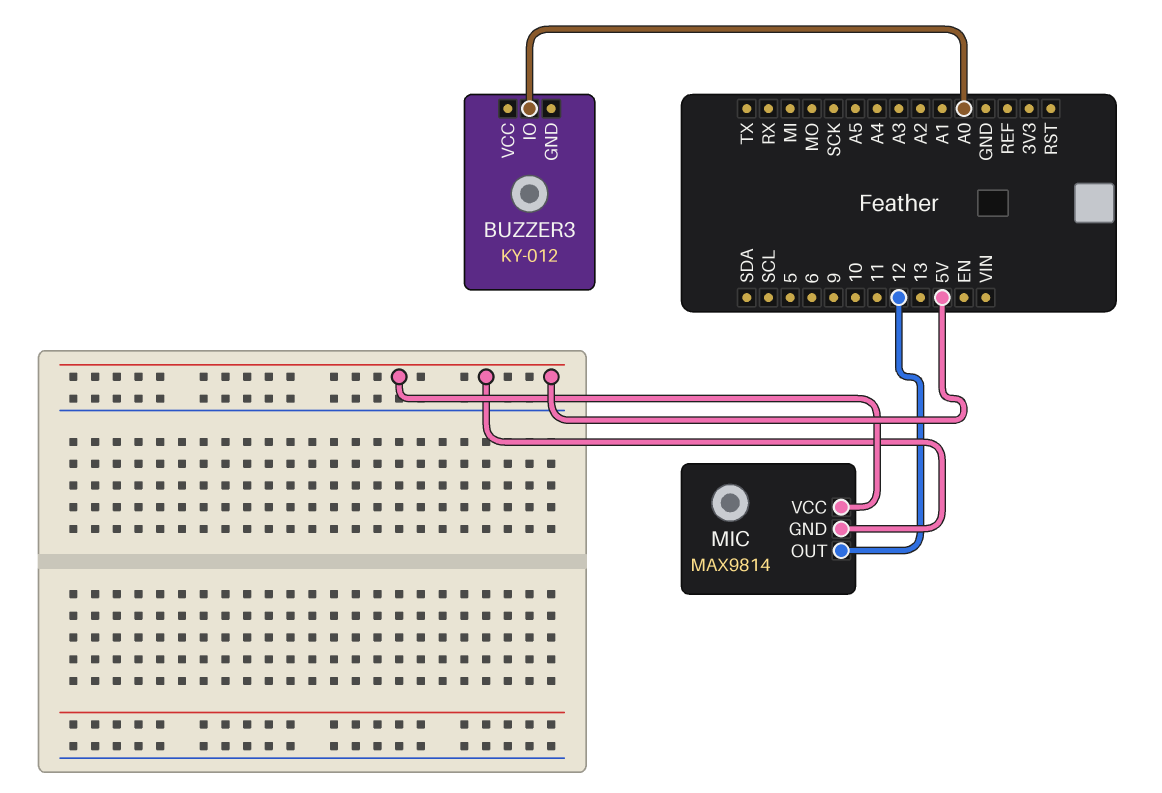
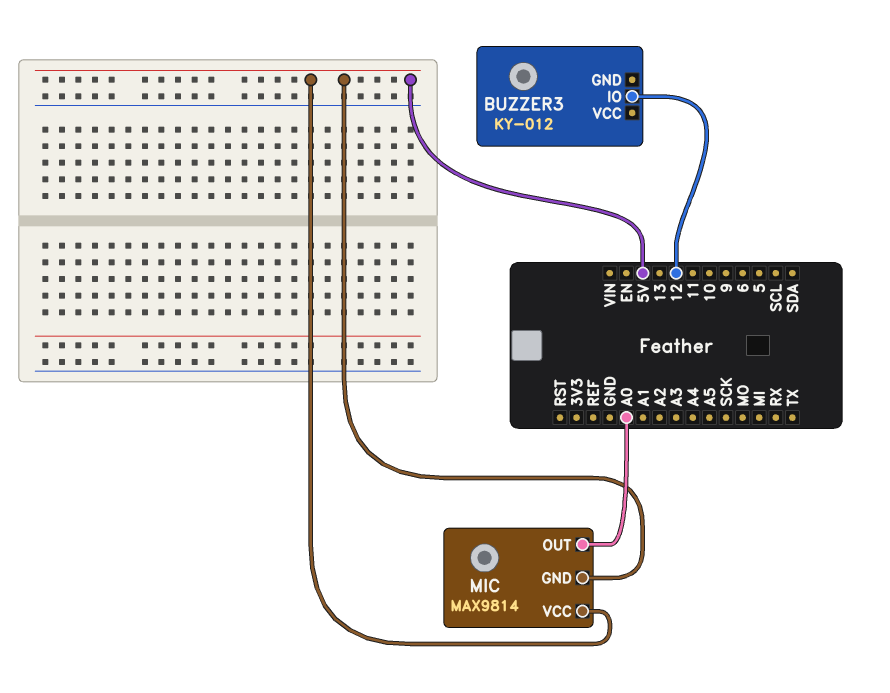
BUZZER3 pin IO: A0 -> 12
MIC pin OUT: 12 -> A0

